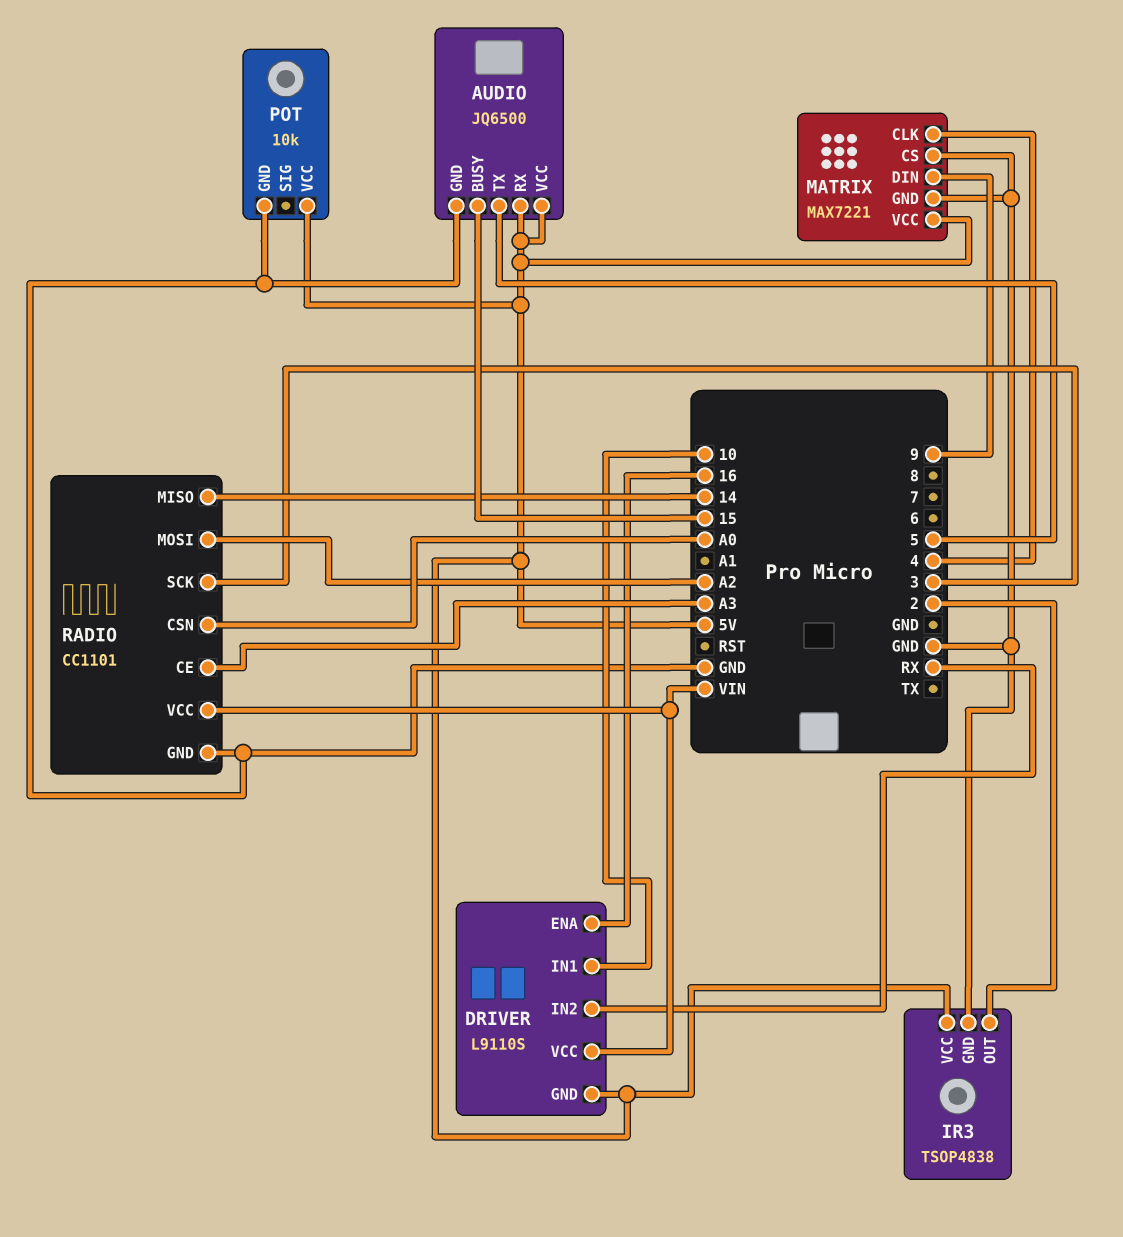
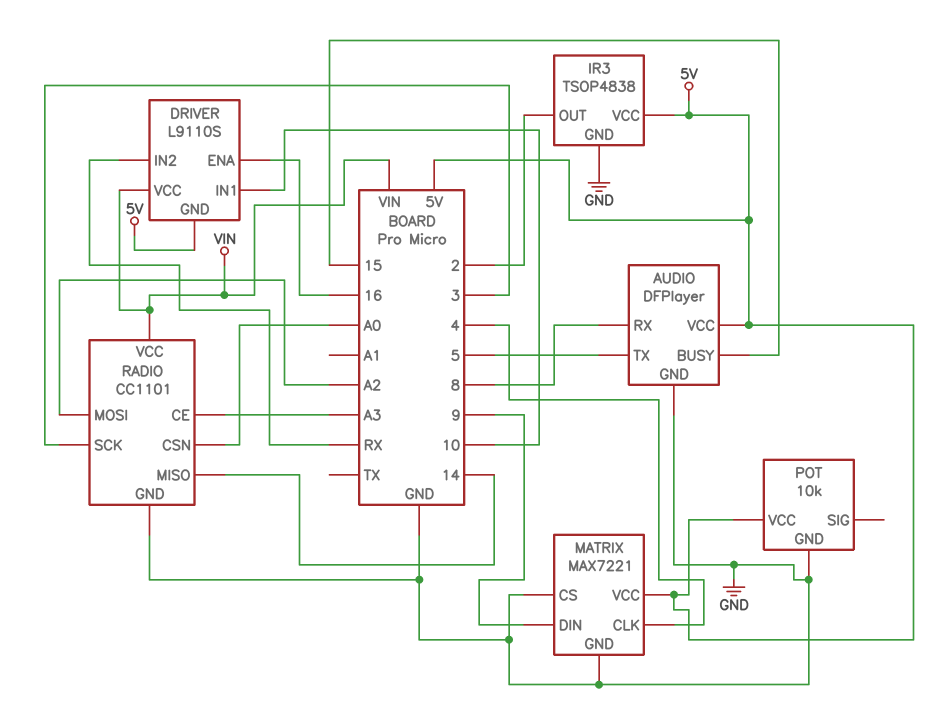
AUDIO: JQ6500 -> DFPlayer
AUDIO pin RX: 5V -> 8

